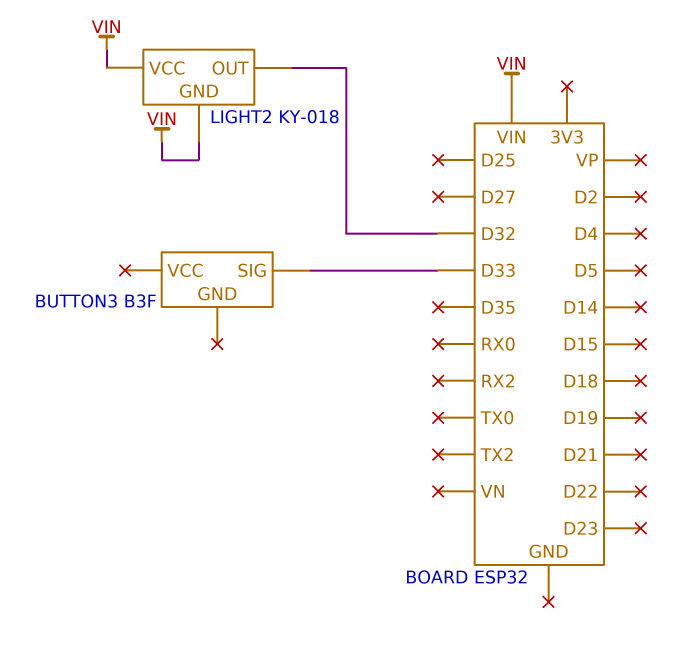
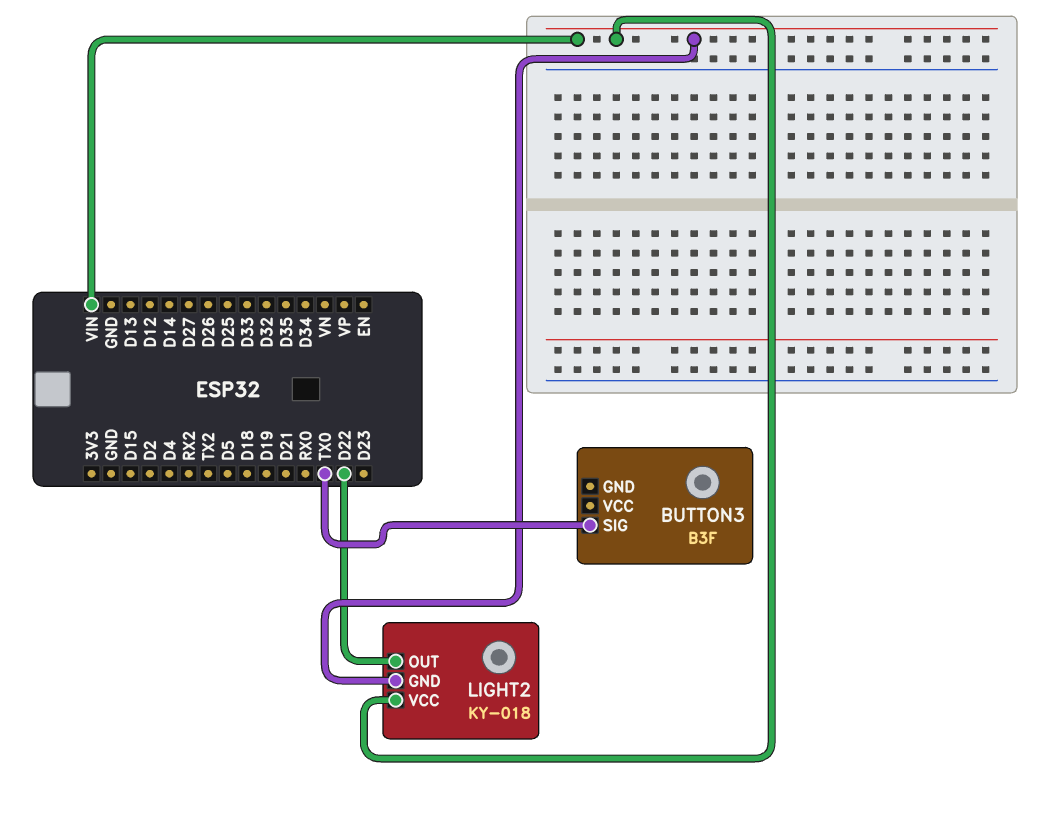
BUTTON3 pin SIG: D33 -> TX0
LIGHT2 pin OUT: D32 -> D22

